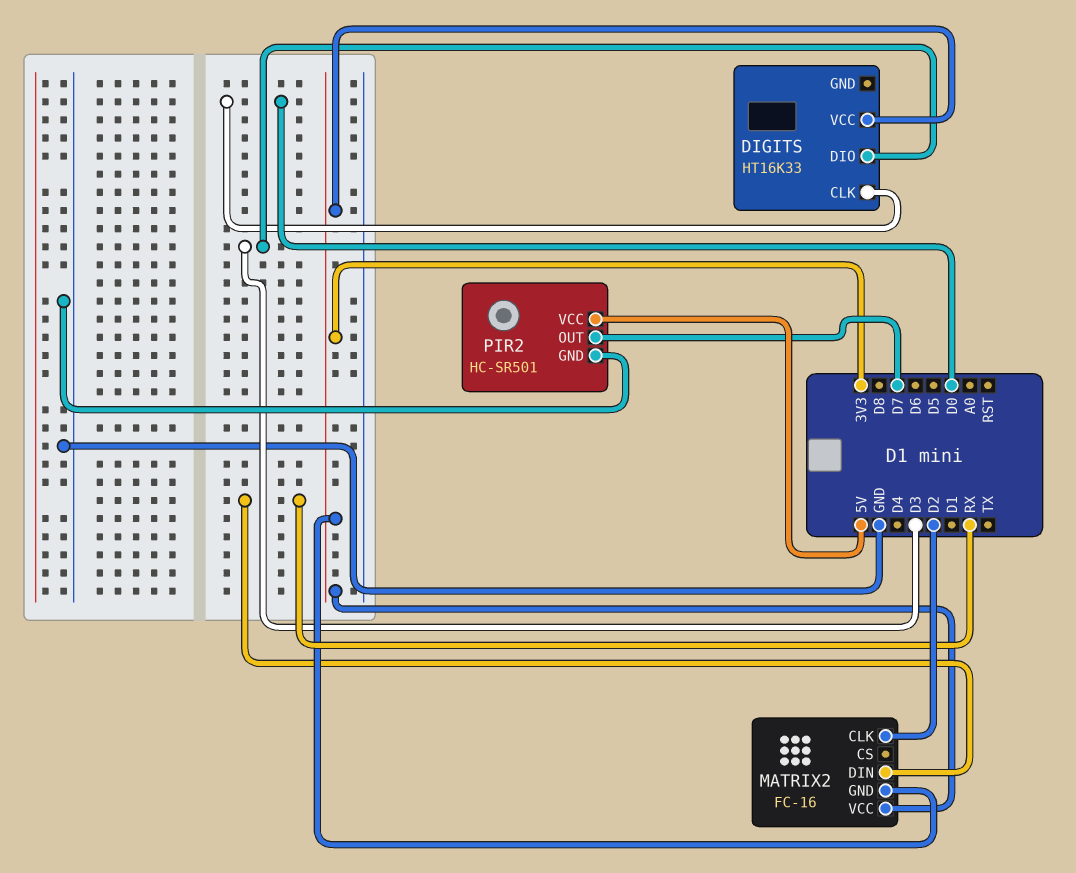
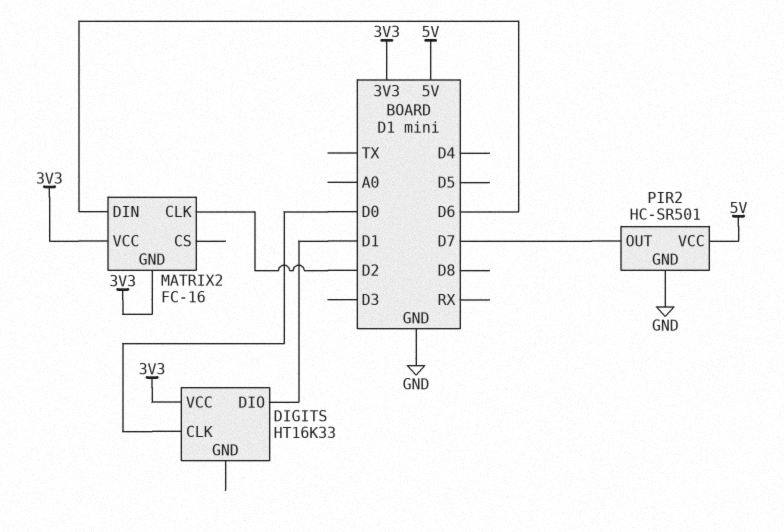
DIGITS pin DIO: D3 -> D1
MATRIX2 pin DIN: RX -> D6

